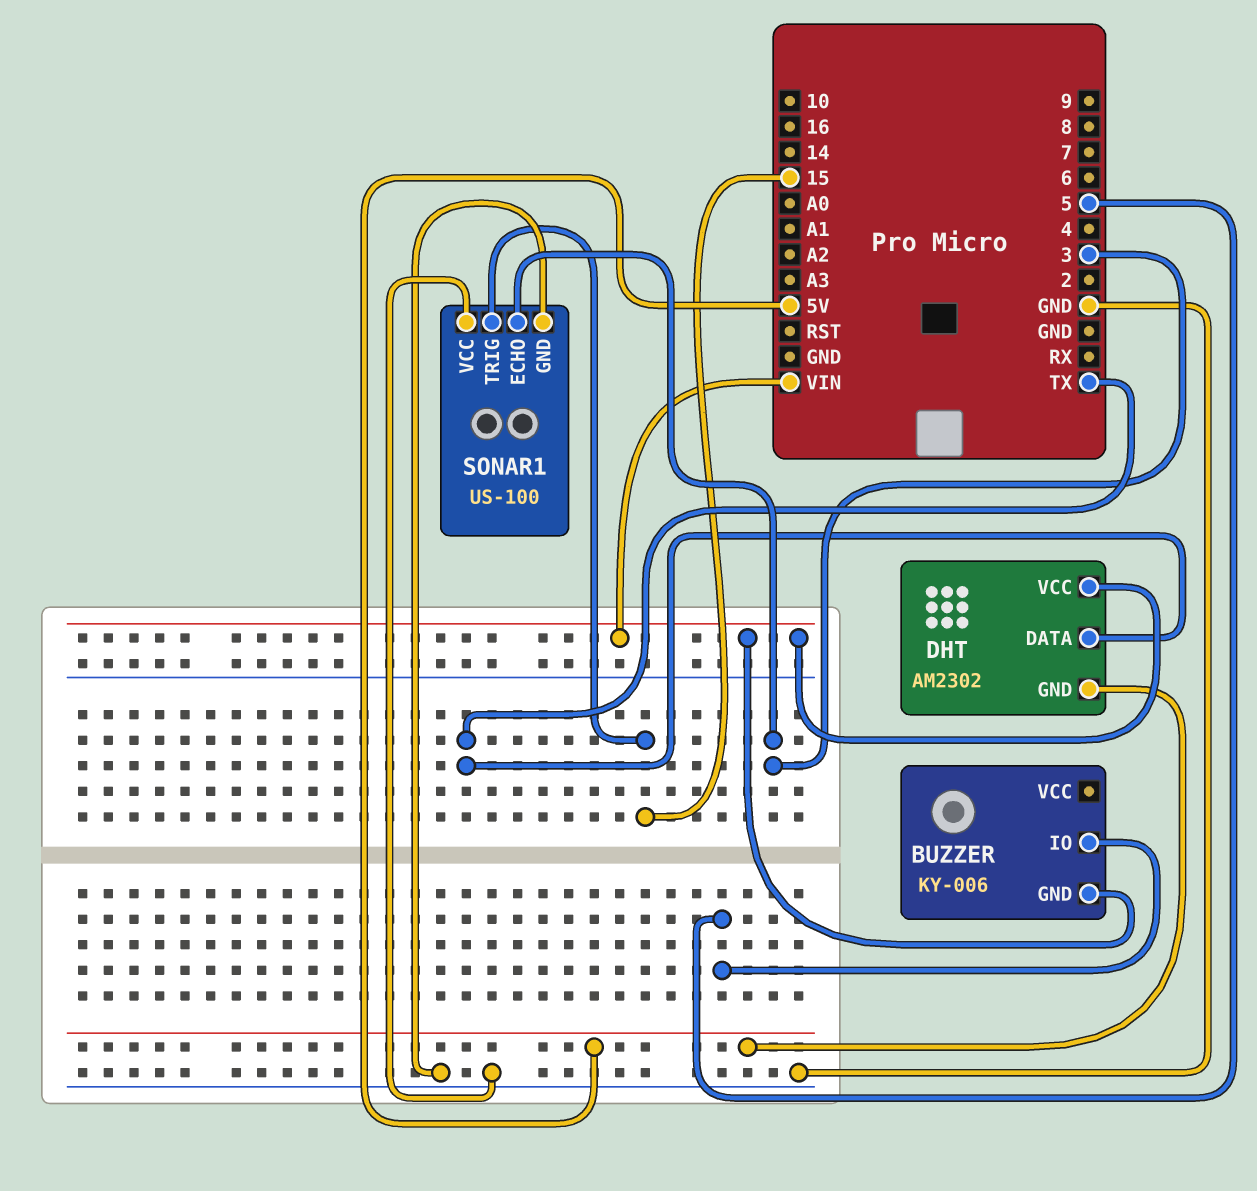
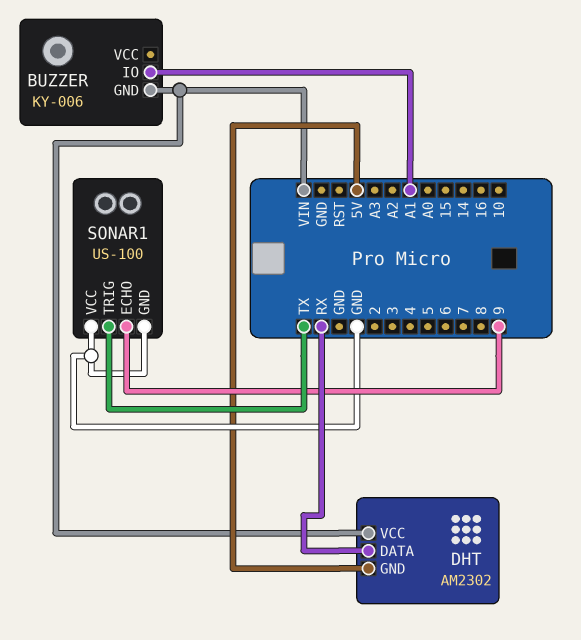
BUZZER pin IO: 5 -> A1
DHT pin DATA: TX -> RX
SONAR1 pin ECHO: 3 -> 9
SONAR1 pin TRIG: 15 -> TX

